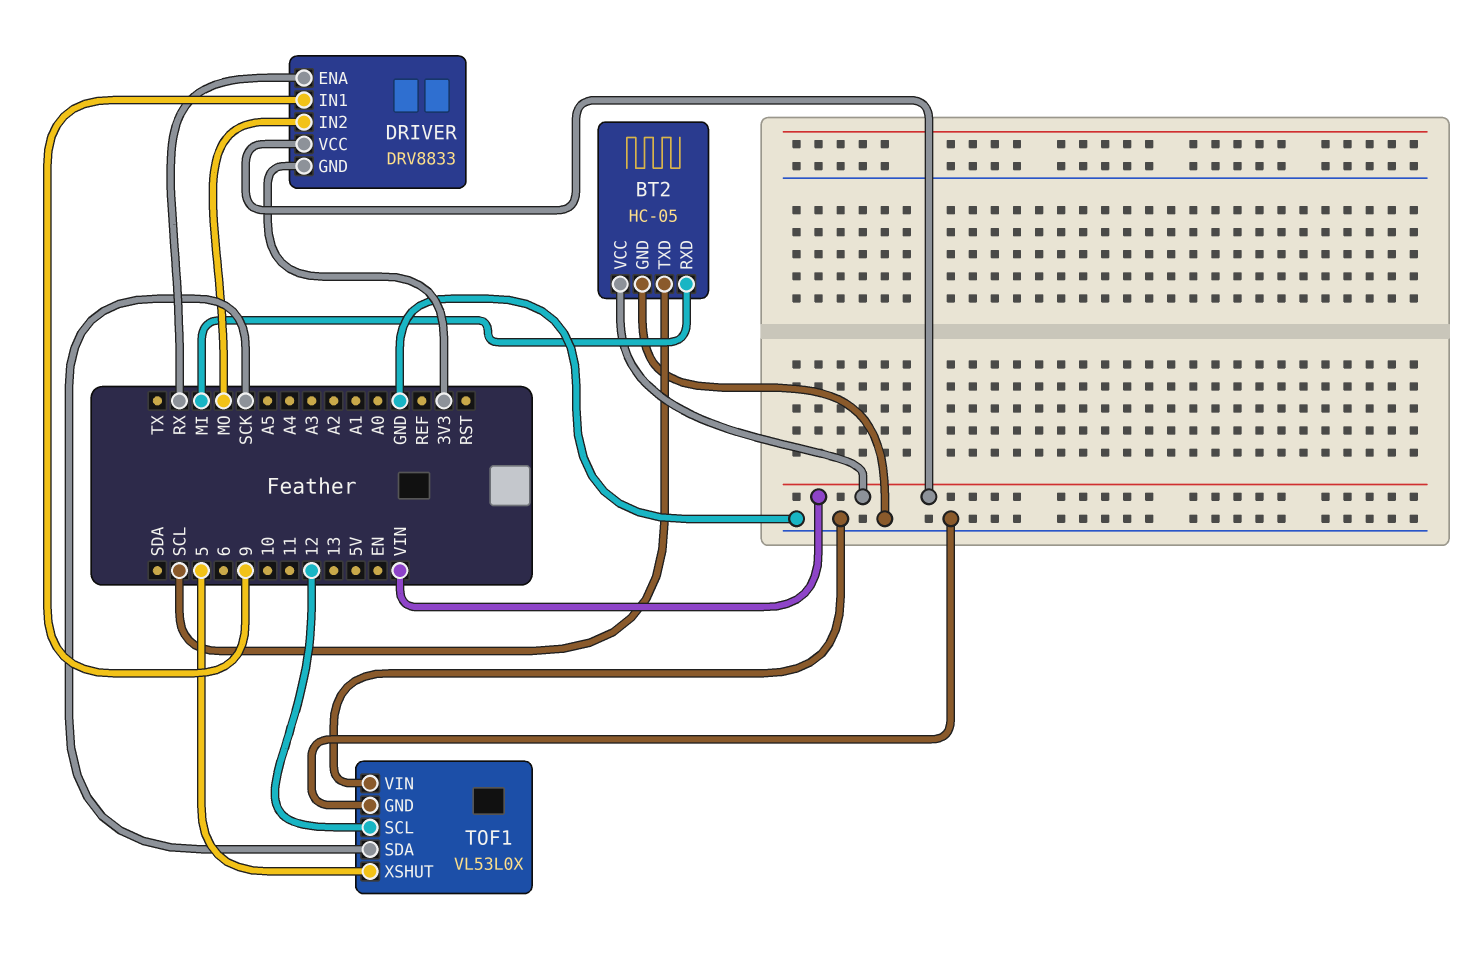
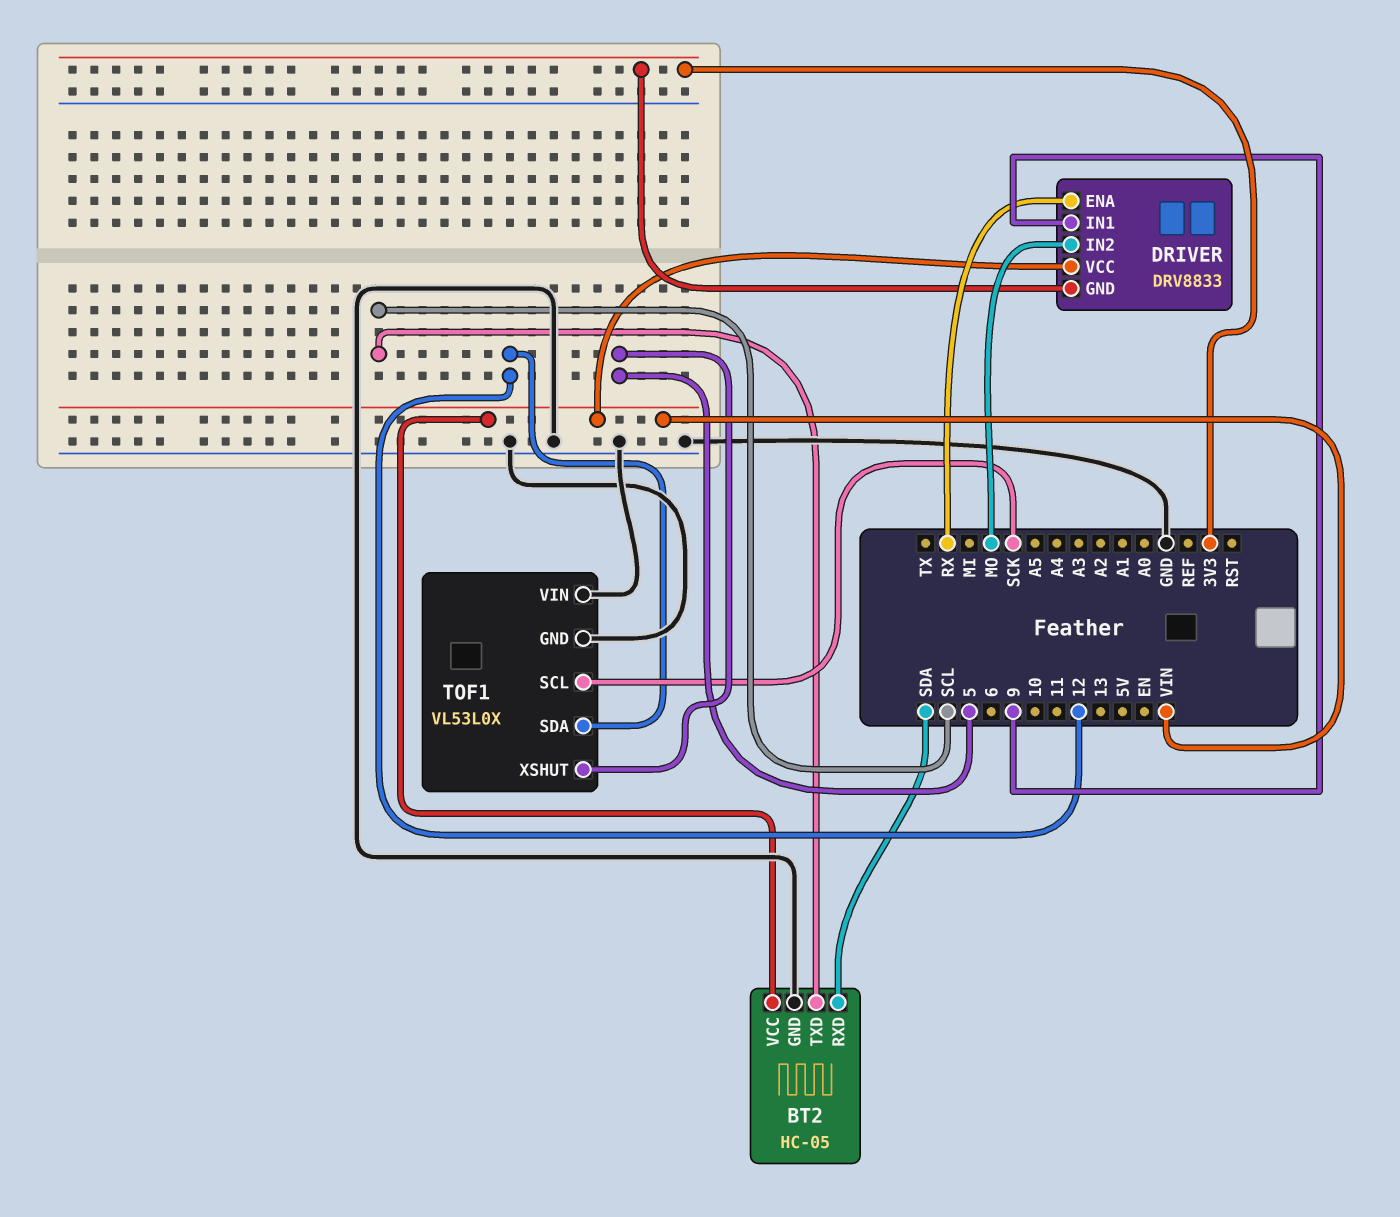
BT2 pin RXD: MI -> SDA
TOF1 pin SCL: 12 -> SCK
TOF1 pin SDA: SCK -> 12

